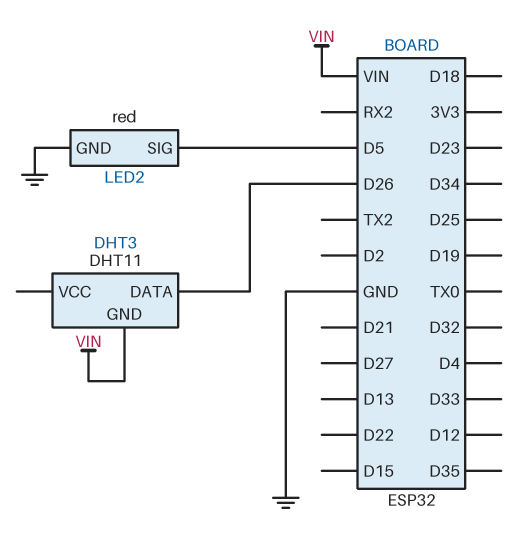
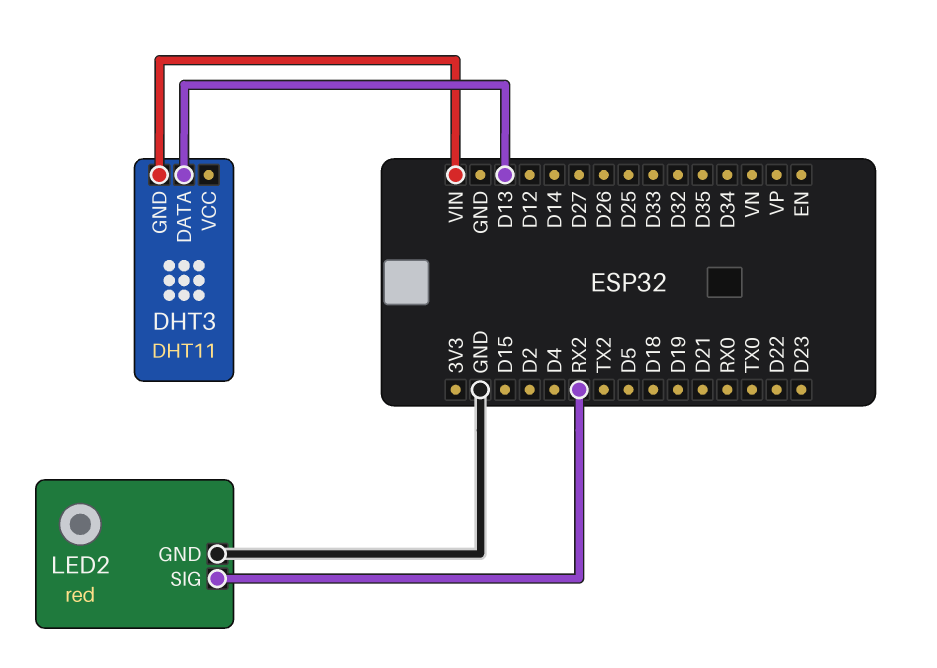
DHT3 pin DATA: D26 -> D13
LED2 pin SIG: D5 -> RX2

